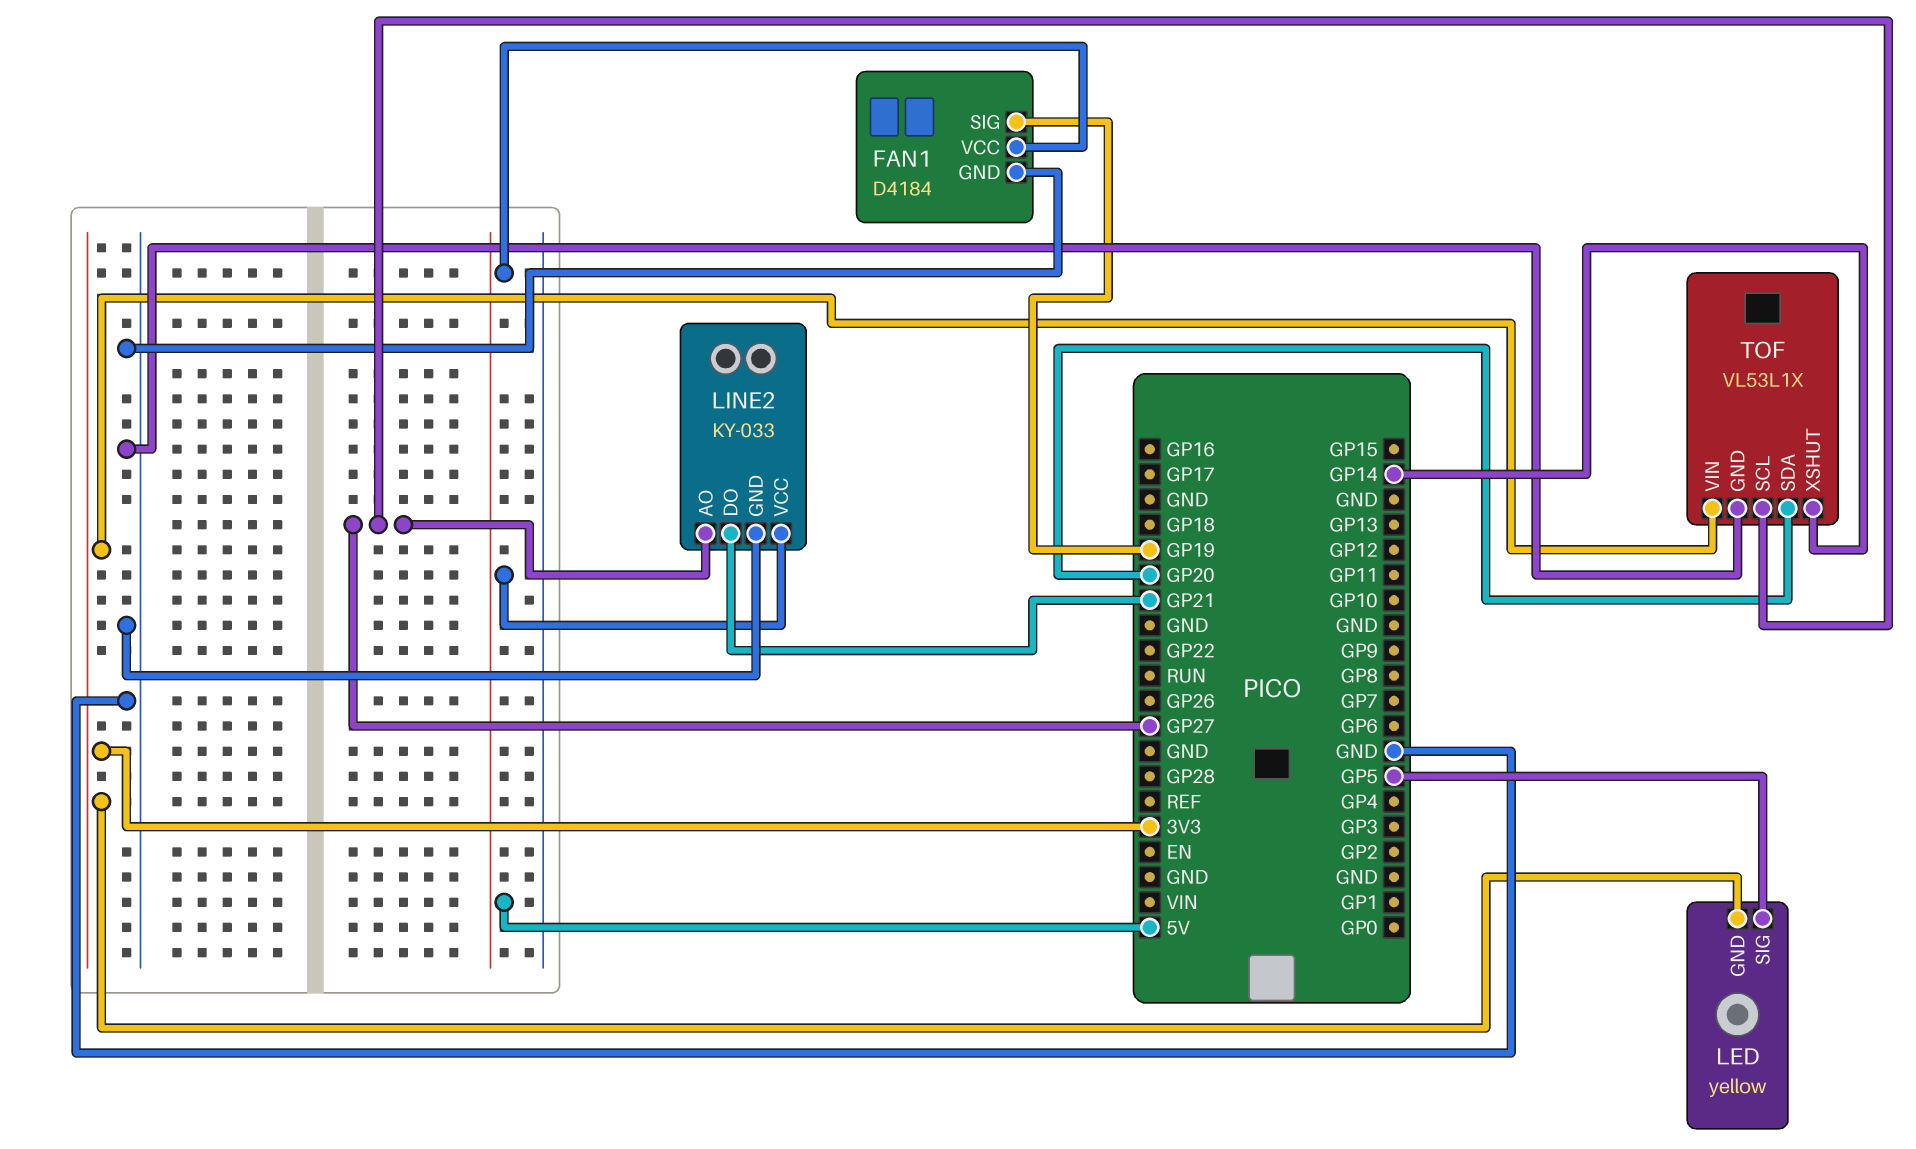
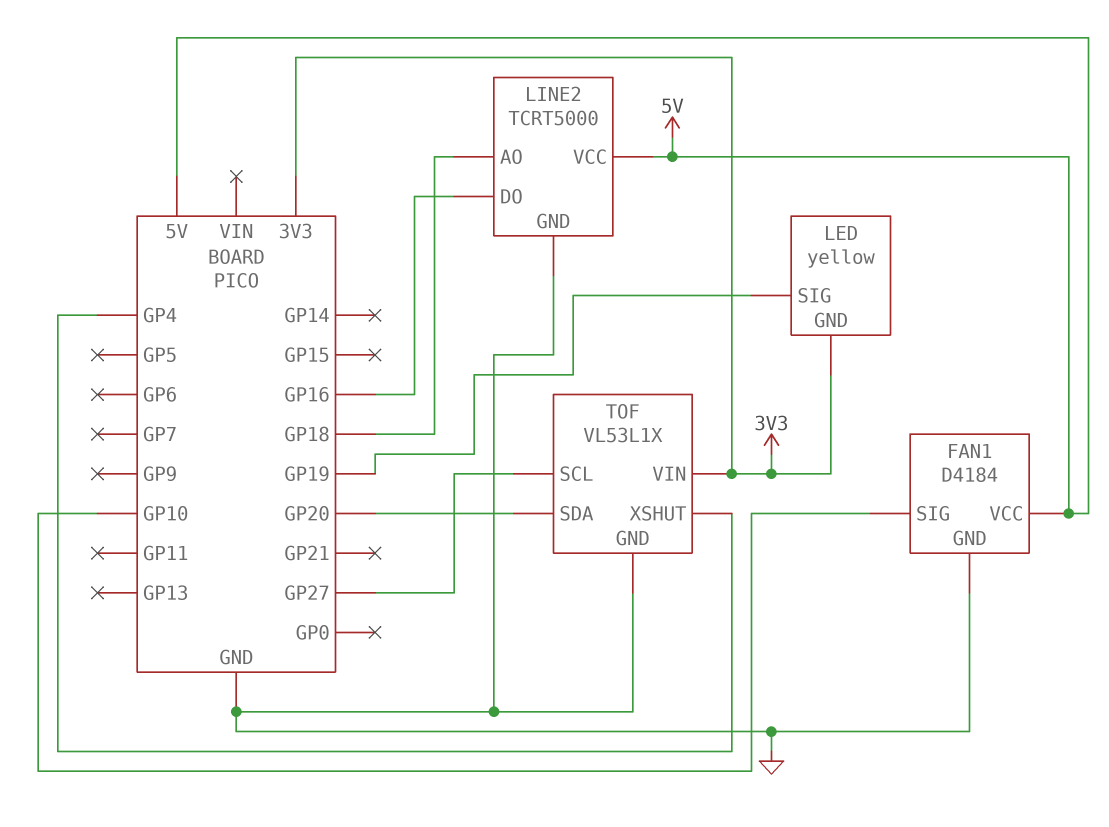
FAN1 pin SIG: GP19 -> GP10
LED pin SIG: GP5 -> GP19
LINE2: KY-033 -> TCRT5000
LINE2 pin AO: GP27 -> GP18
LINE2 pin DO: GP21 -> GP16
TOF pin XSHUT: GP14 -> GP4

